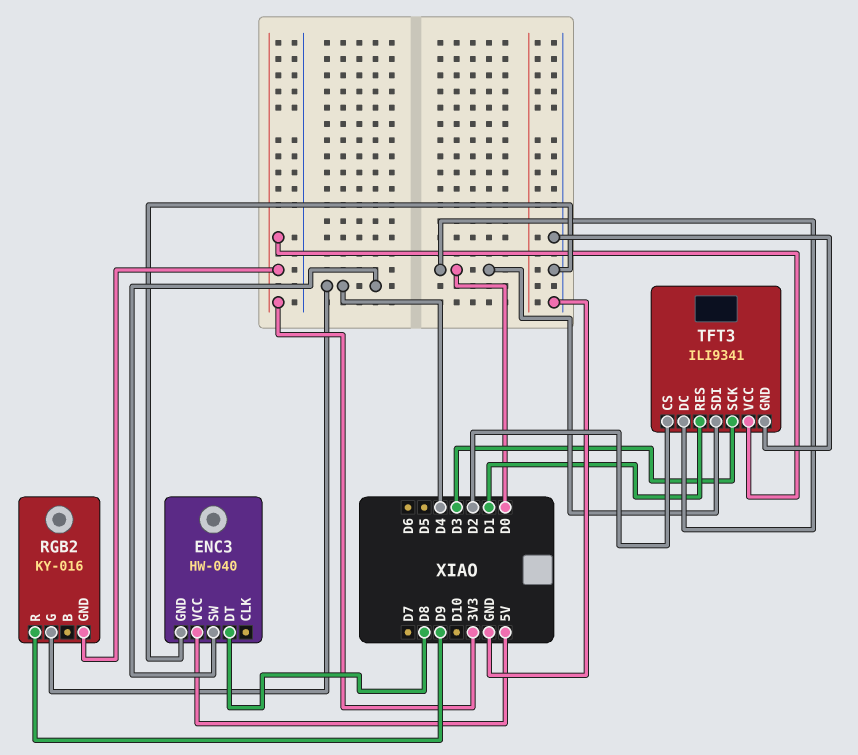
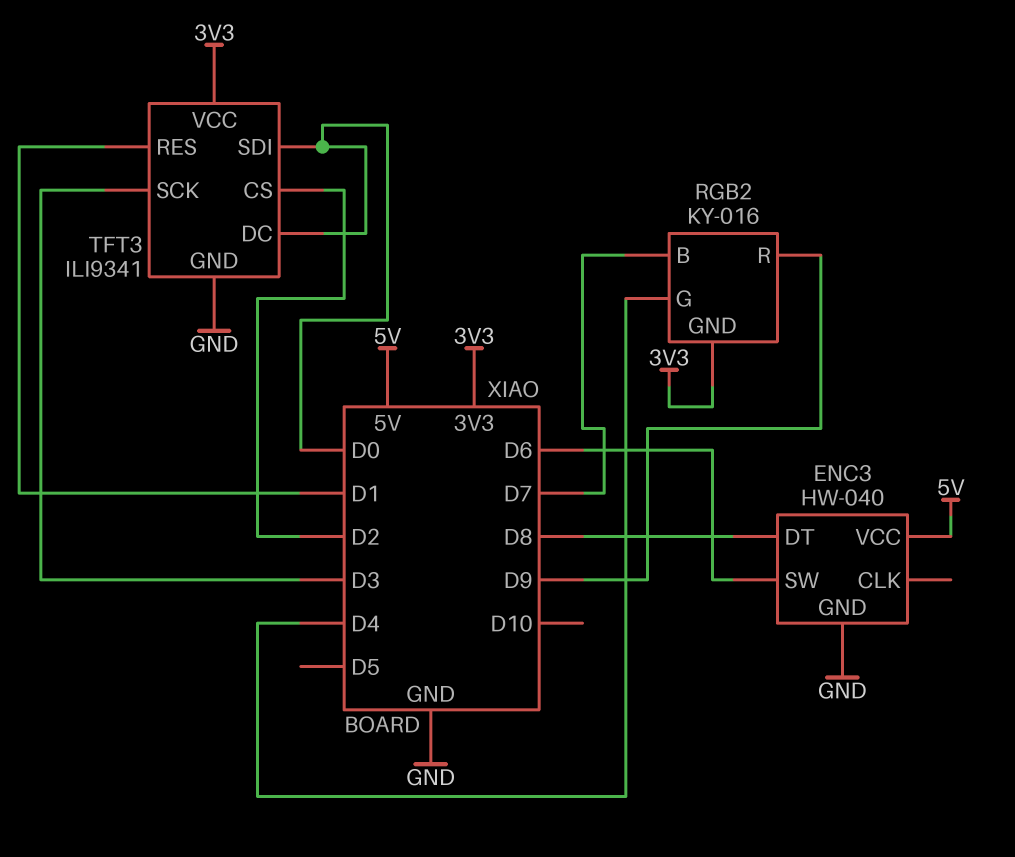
ENC3 pin SW: D4 -> D6
RGB2 pin B: none -> D7

